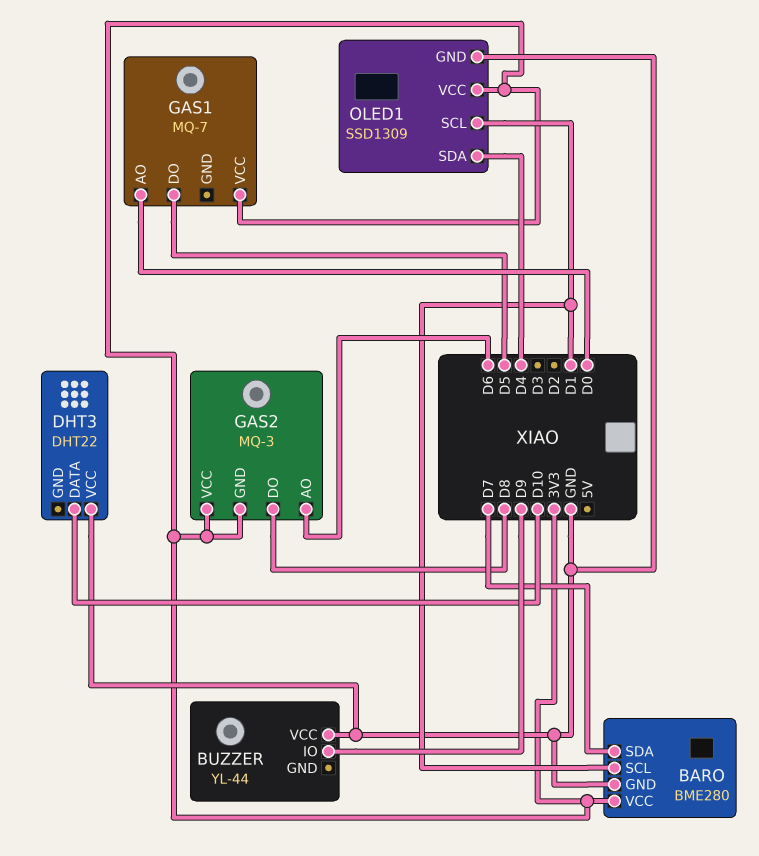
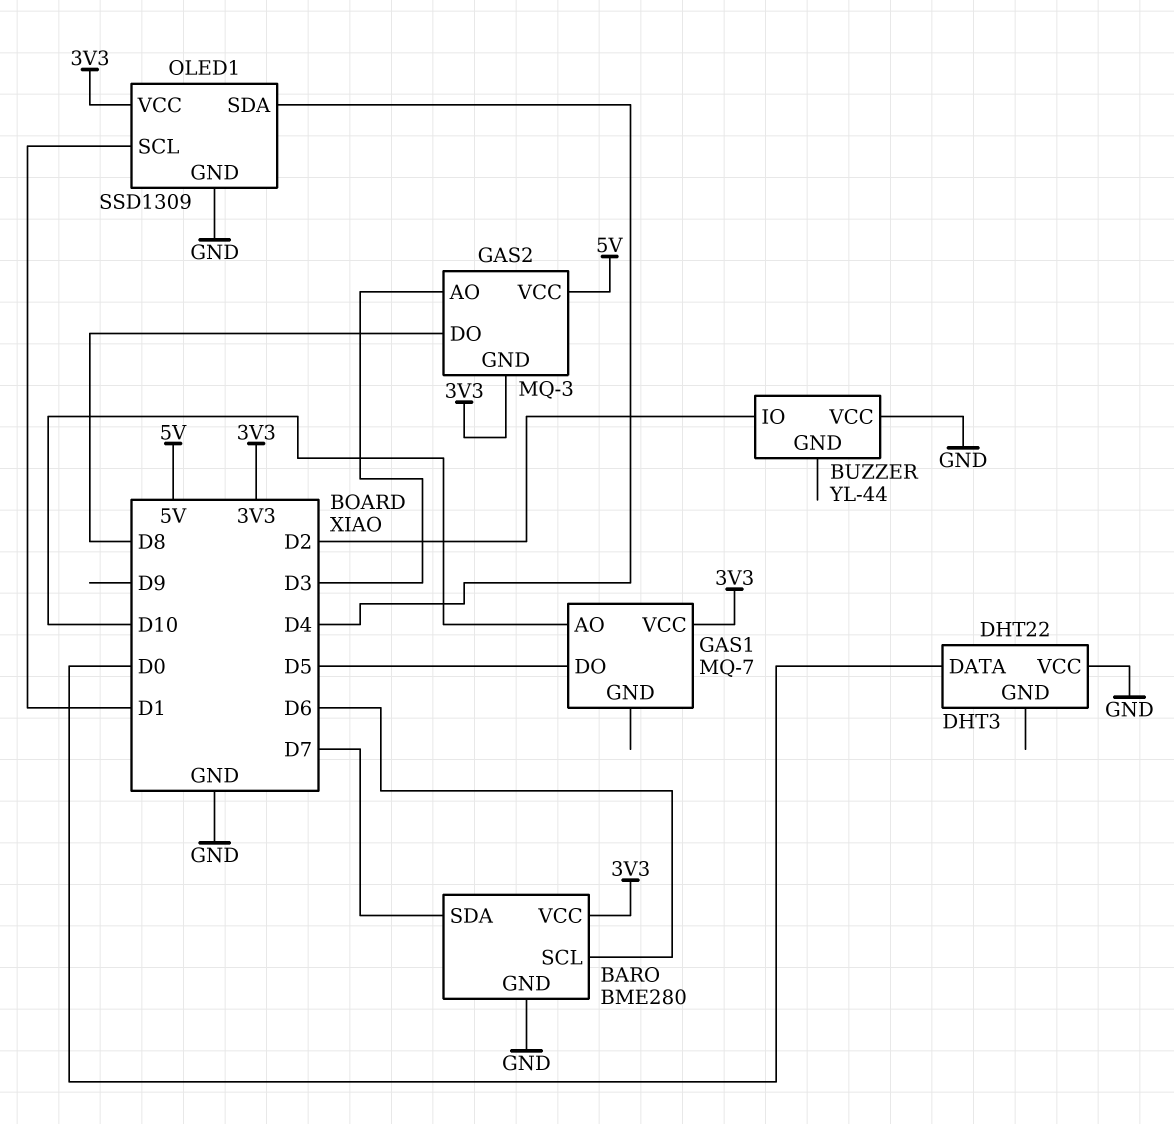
BARO pin SCL: D1 -> D6
BUZZER pin IO: D9 -> D2
DHT3 pin DATA: D10 -> D0
GAS1 pin AO: D0 -> D10
GAS2 pin AO: D6 -> D3
GAS2 pin VCC: 3V3 -> 5V

